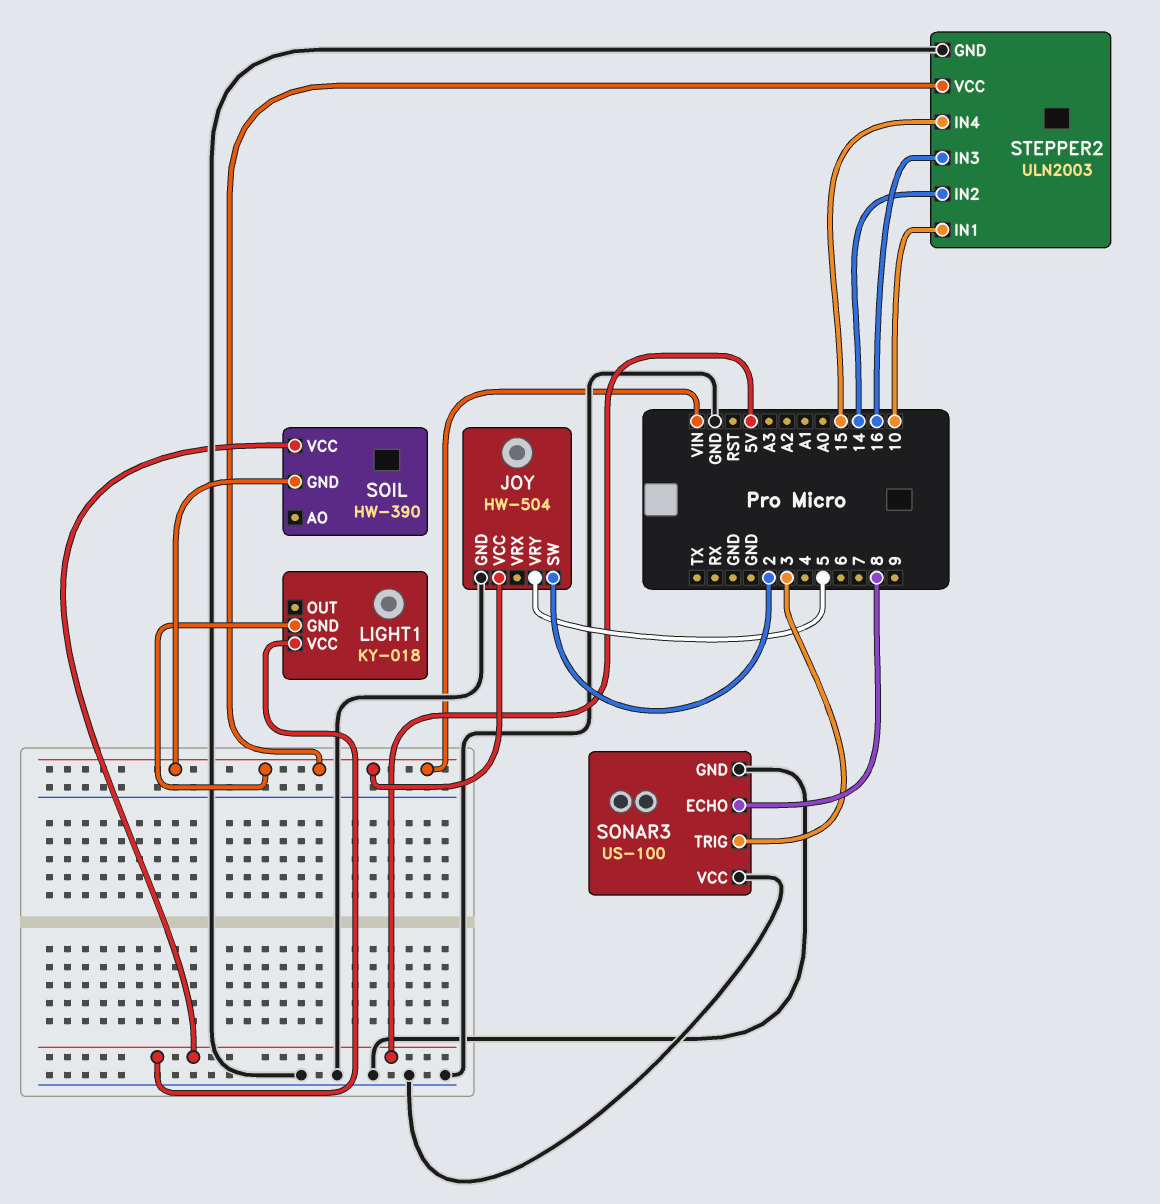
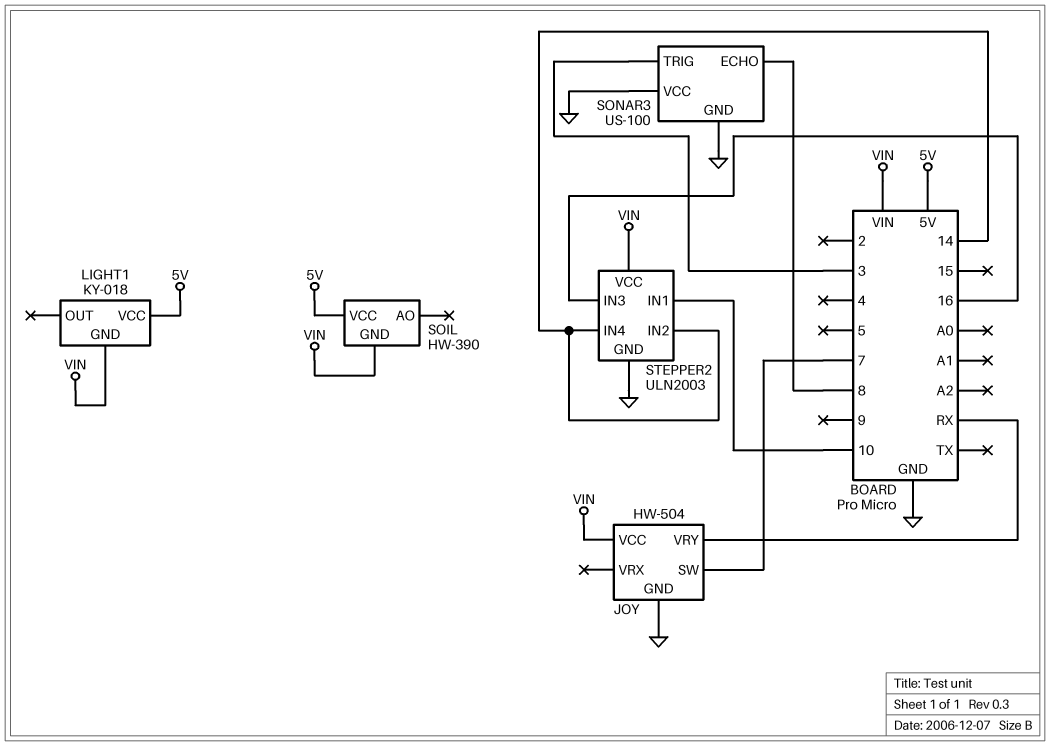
JOY pin SW: 2 -> 7
JOY pin VRY: 5 -> RX
STEPPER2 pin IN4: 15 -> 14

